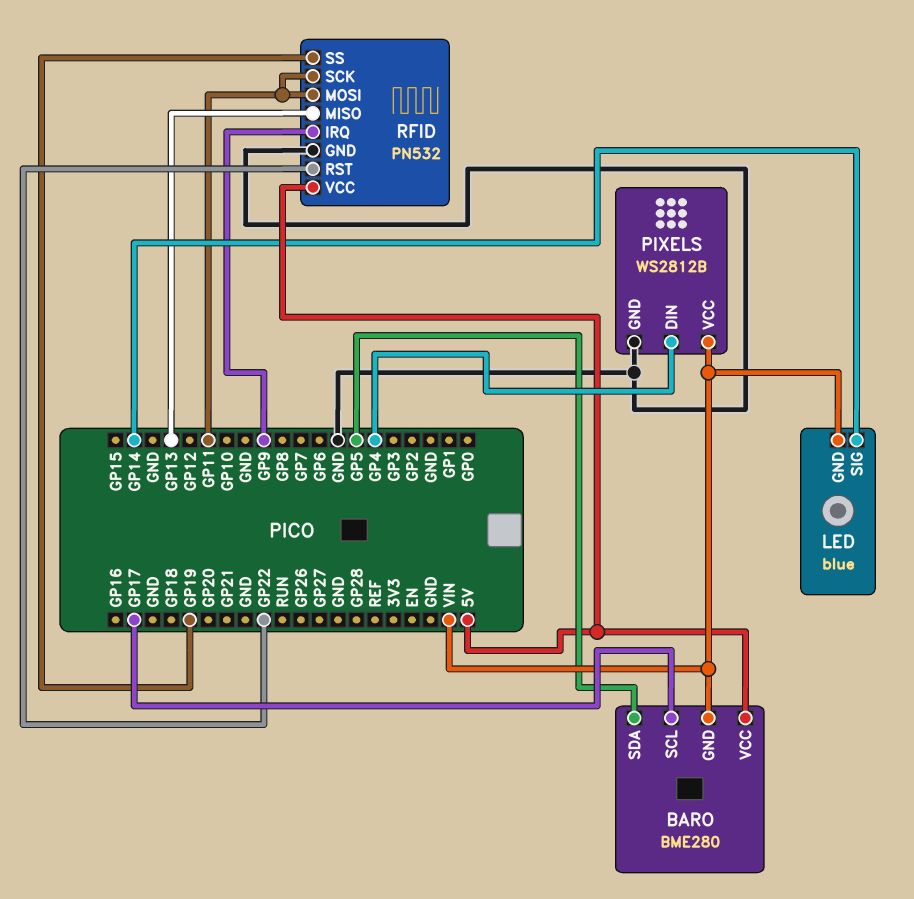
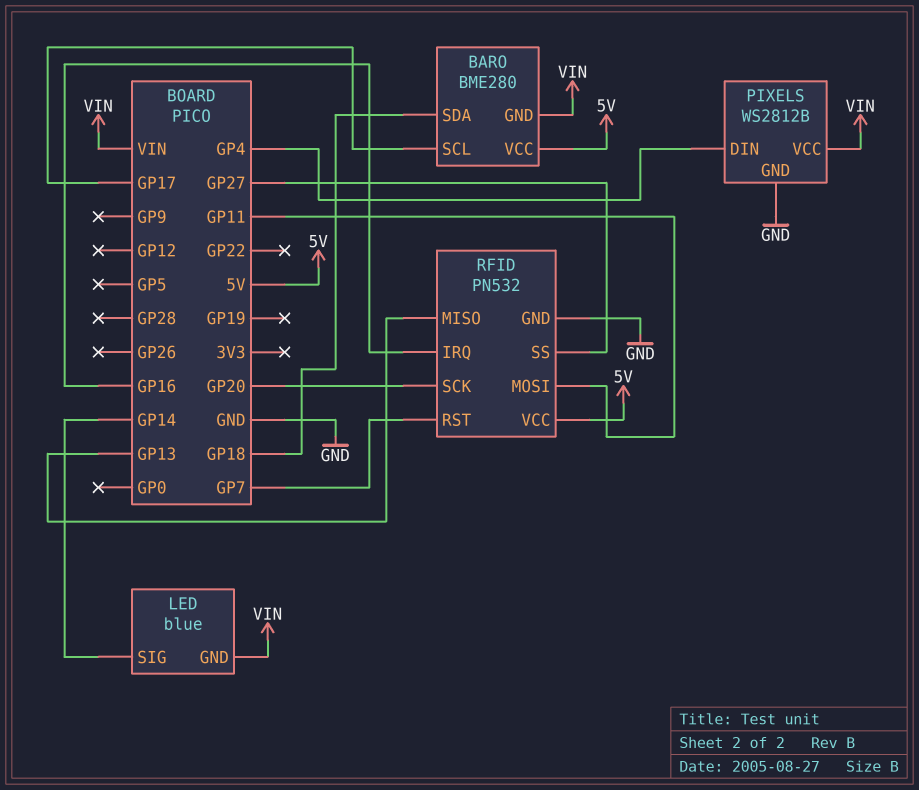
BARO pin SDA: GP5 -> GP18
RFID pin IRQ: GP9 -> GP16
RFID pin RST: GP22 -> GP7
RFID pin SCK: GP11 -> GP20
RFID pin SS: GP19 -> GP27

